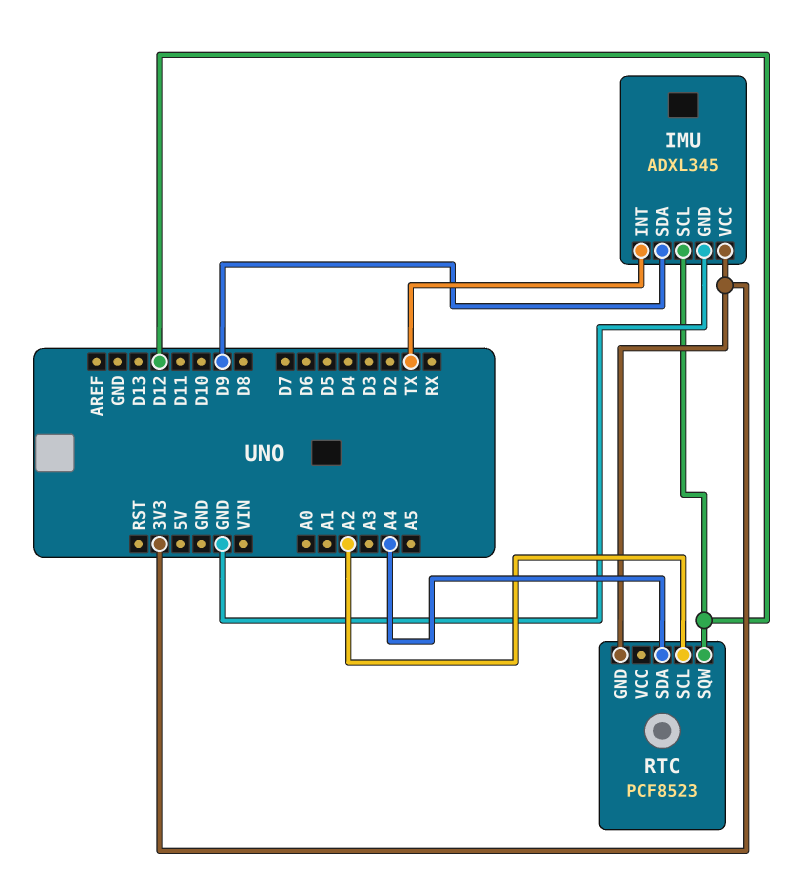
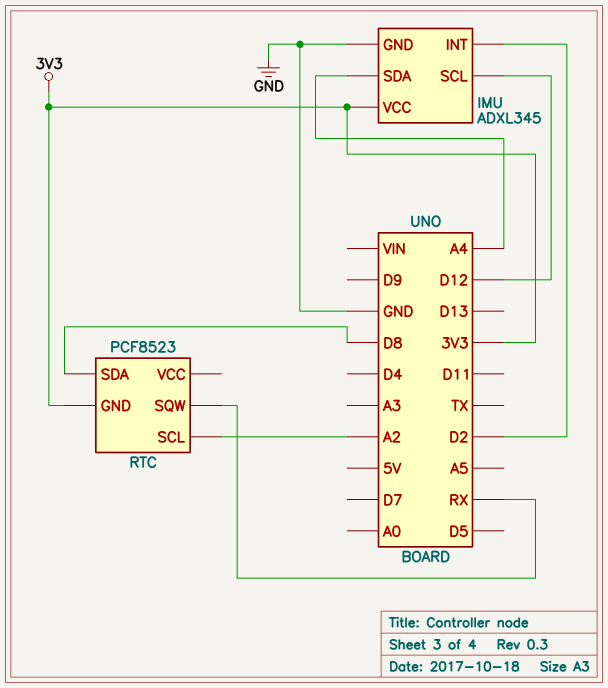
IMU pin INT: TX -> D2
IMU pin SDA: D9 -> A4
RTC pin SDA: A4 -> D8
RTC pin SQW: D12 -> RX

